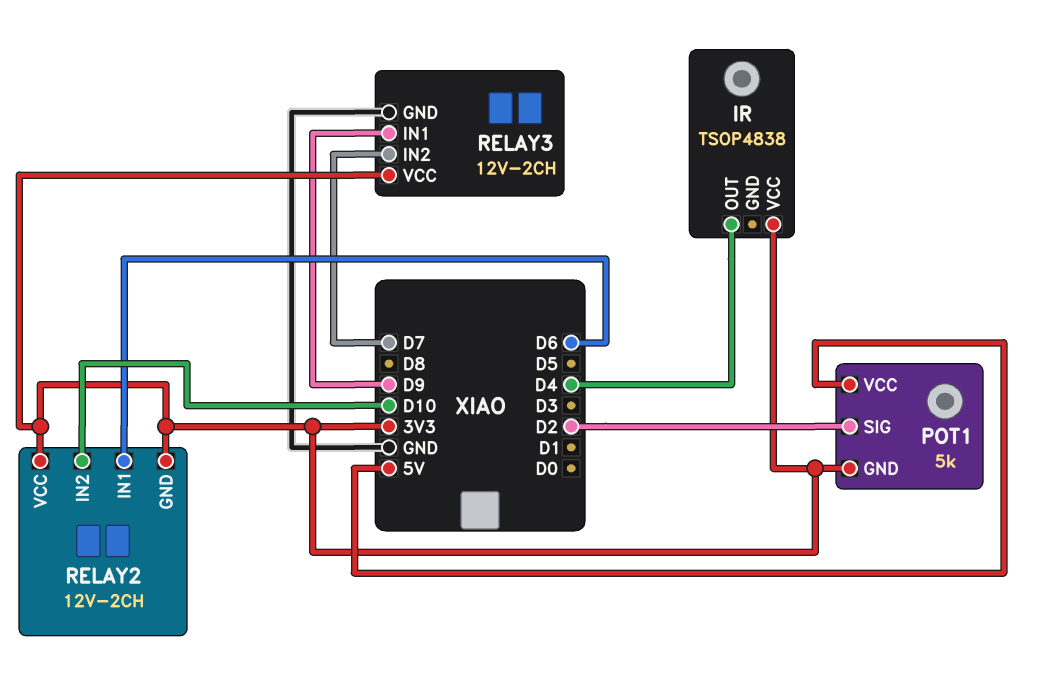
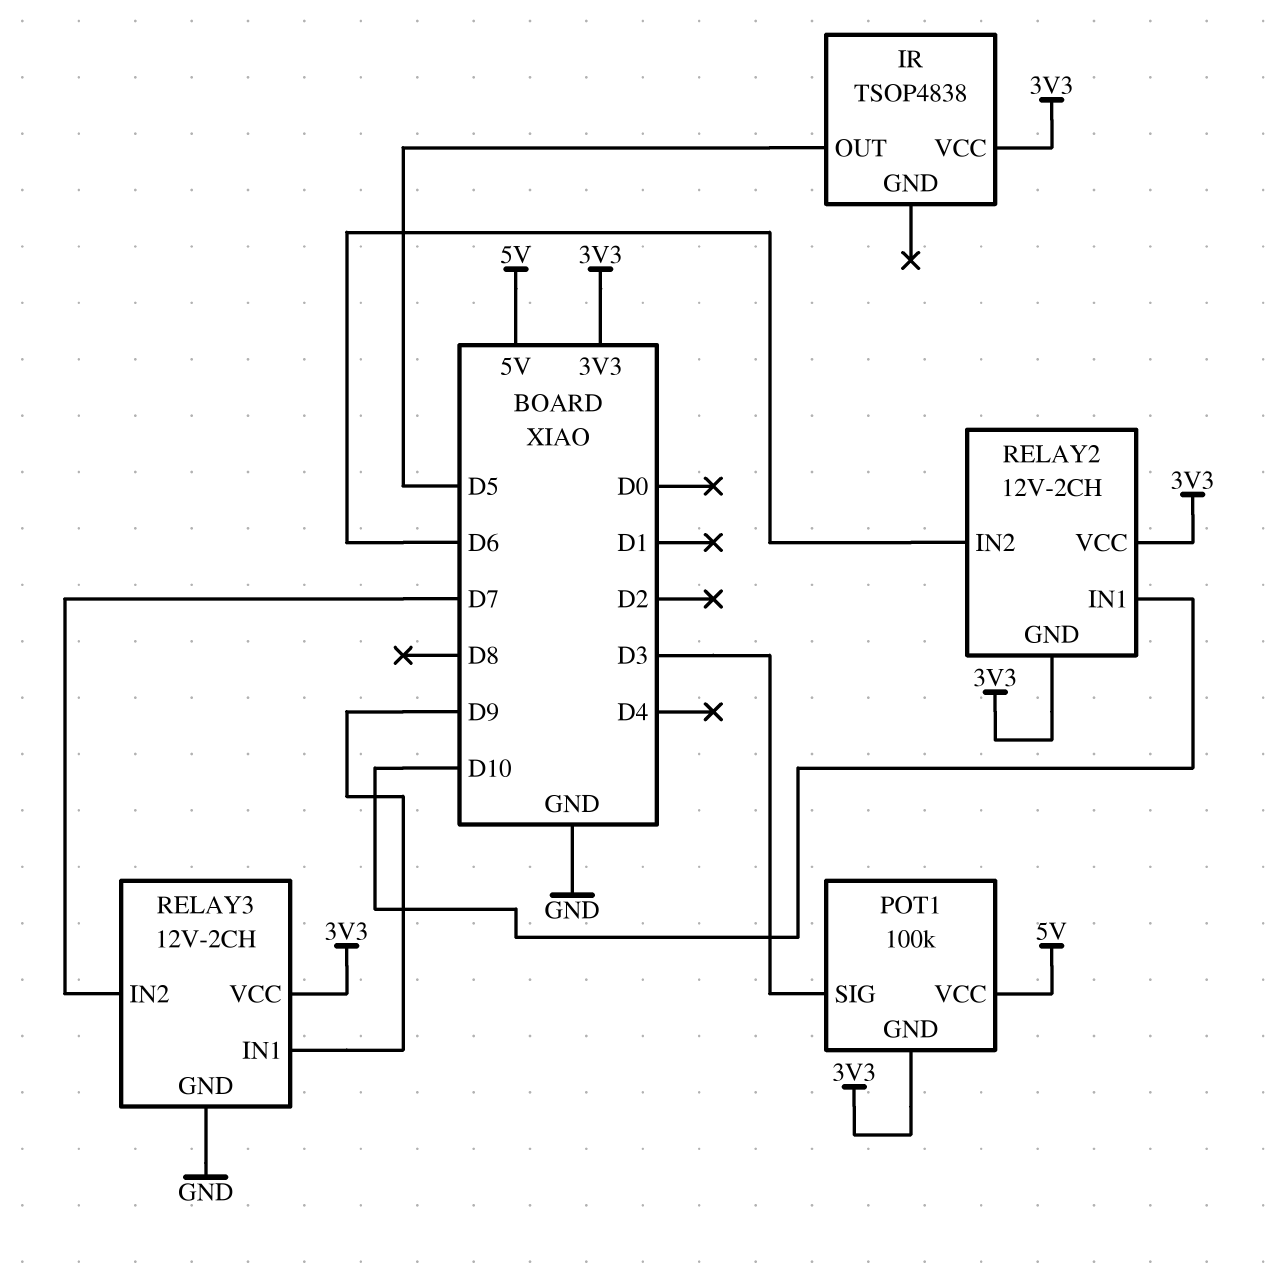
IR pin OUT: D4 -> D5
POT1: 5k -> 100k
POT1 pin SIG: D2 -> D3
RELAY2 pin IN1: D6 -> D10
RELAY2 pin IN2: D10 -> D6

